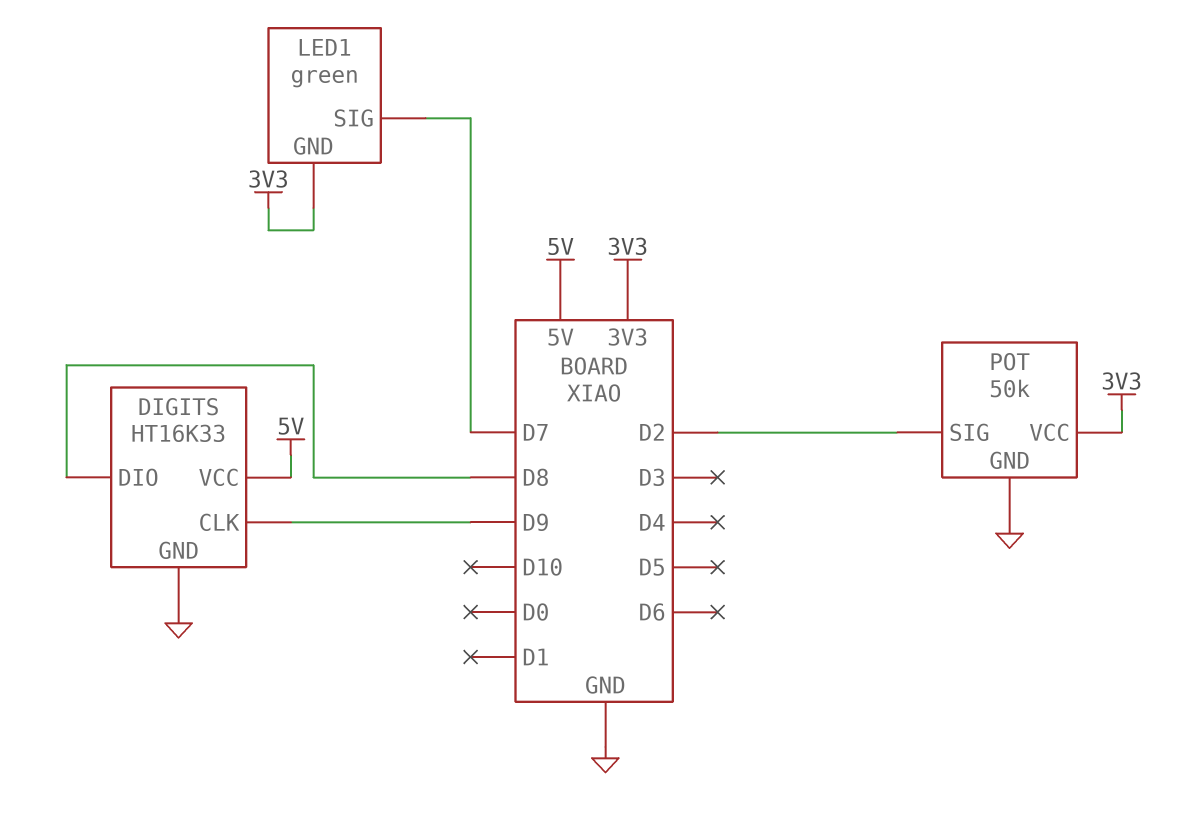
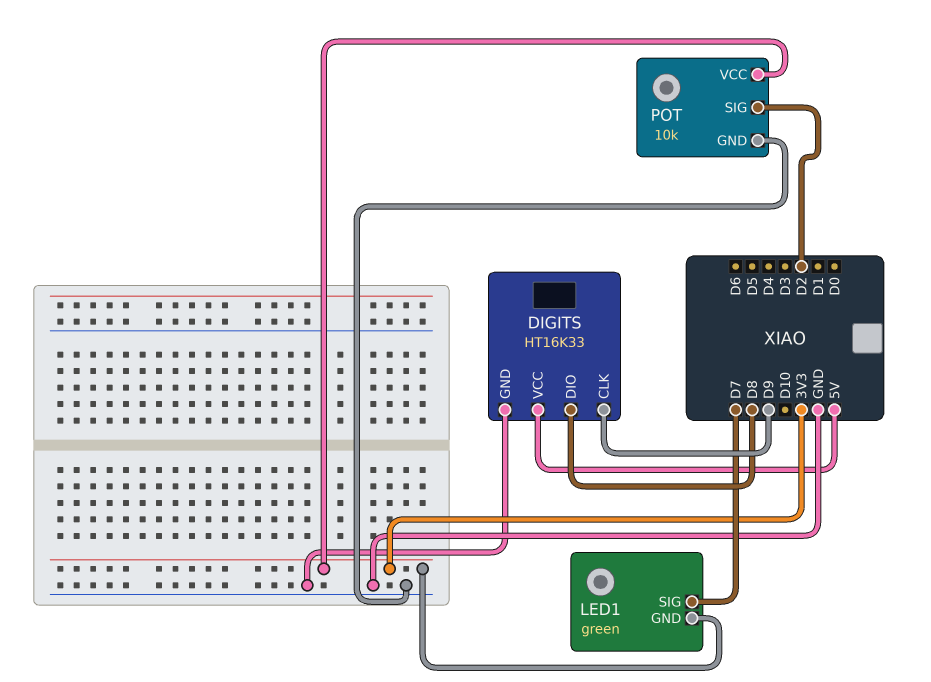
POT: 50k -> 10k

